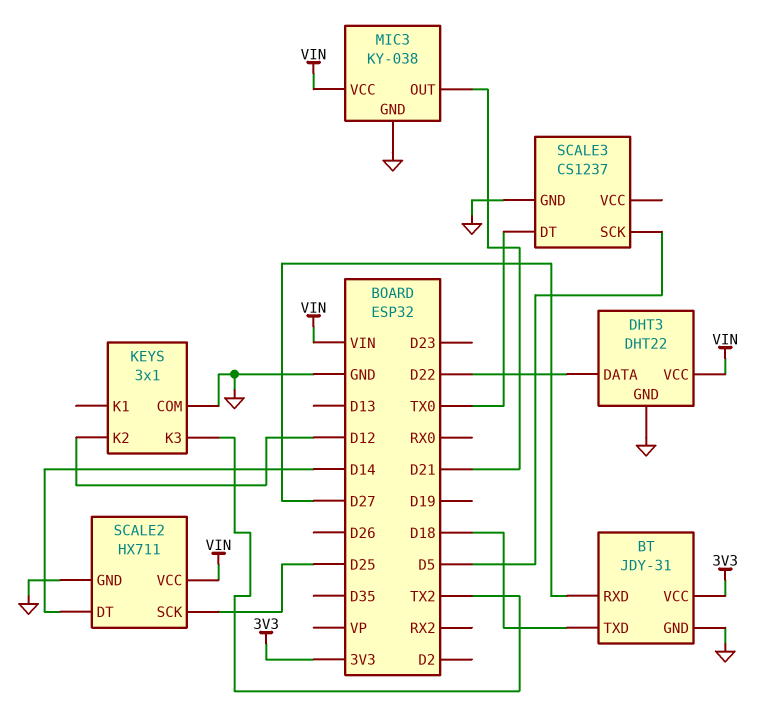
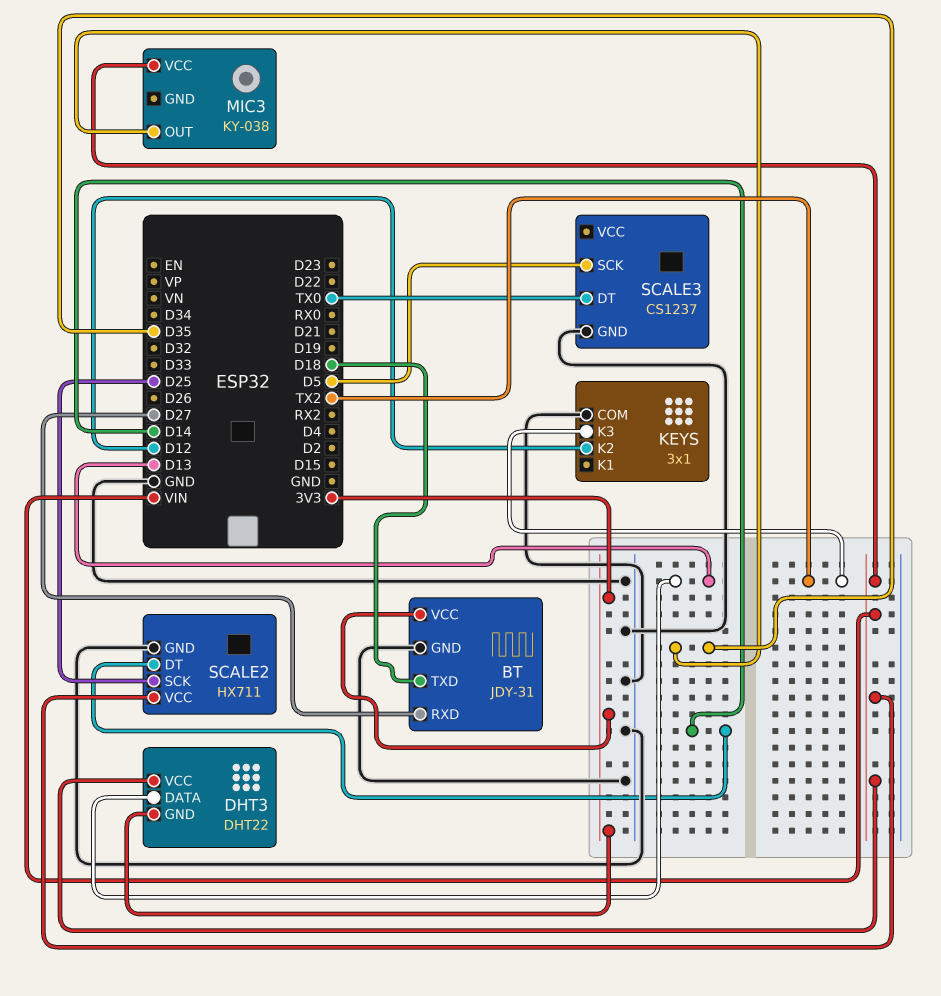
DHT3 pin DATA: D22 -> D13
DHT3 pin GND: GND -> 3V3
MIC3 pin GND: GND -> none
MIC3 pin OUT: D21 -> D35

